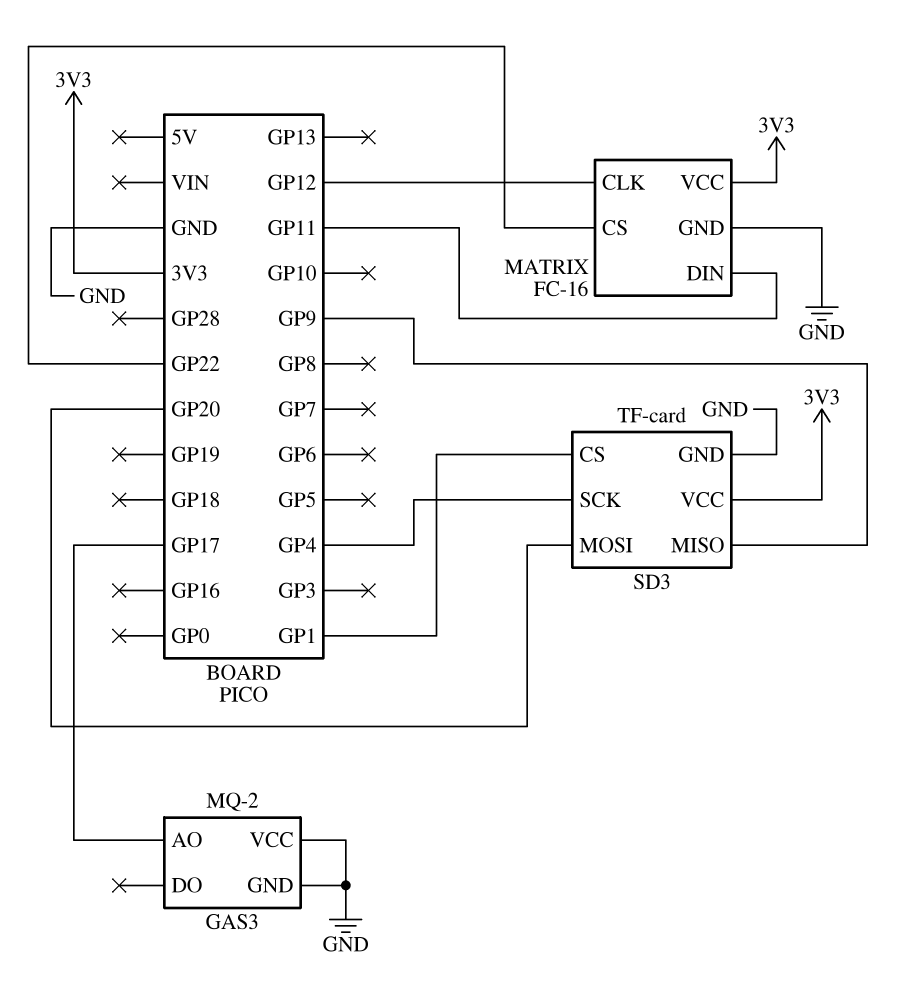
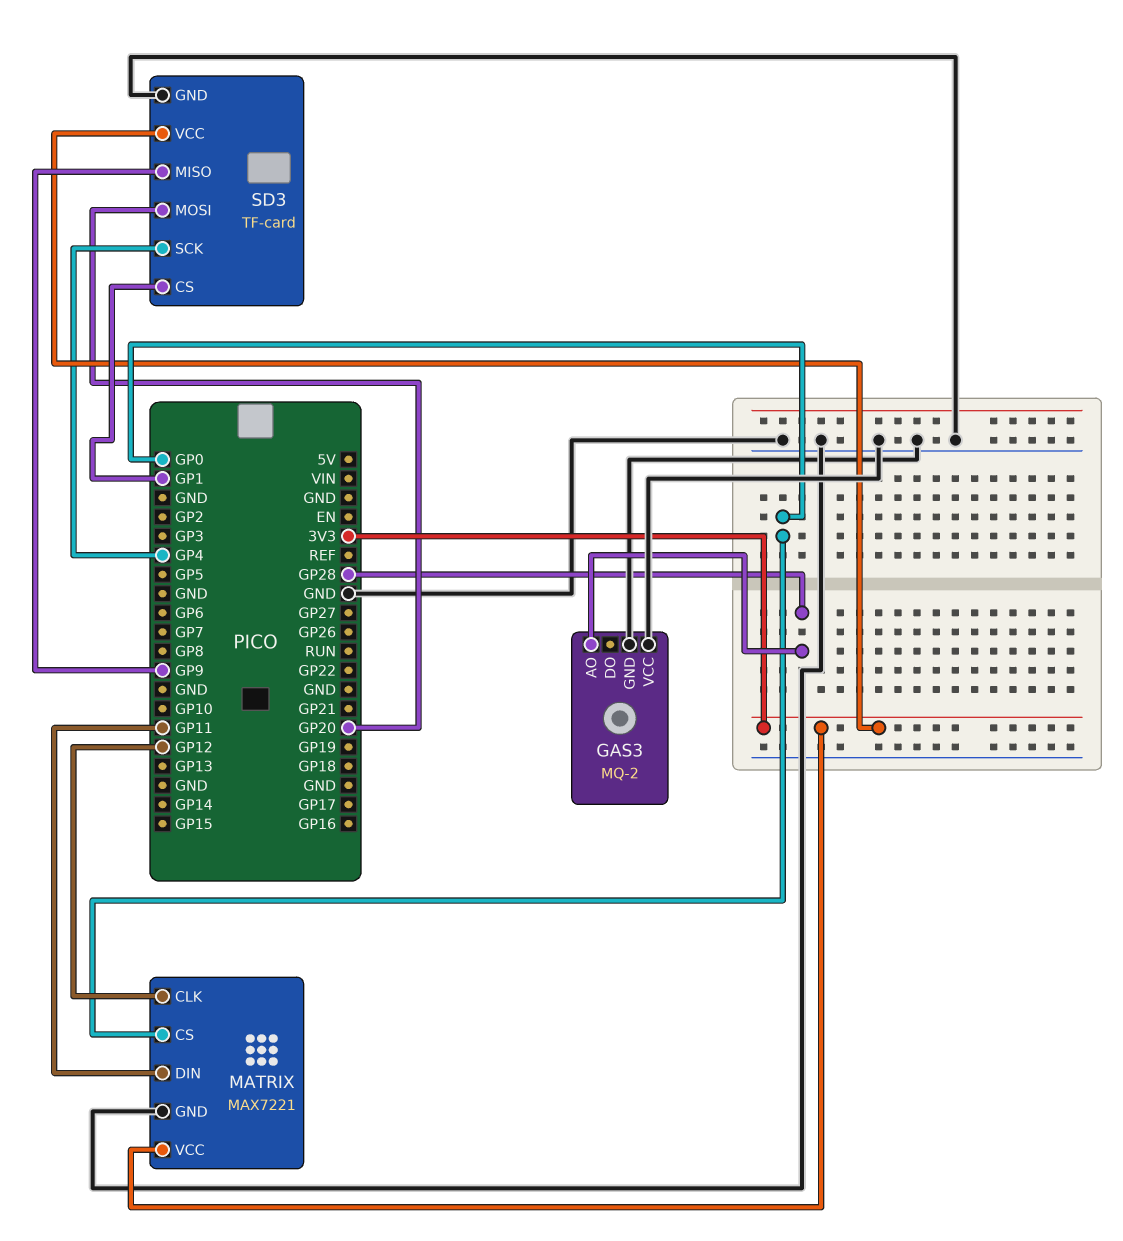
GAS3 pin AO: GP17 -> GP28
MATRIX: FC-16 -> MAX7221
MATRIX pin CS: GP22 -> GP0

